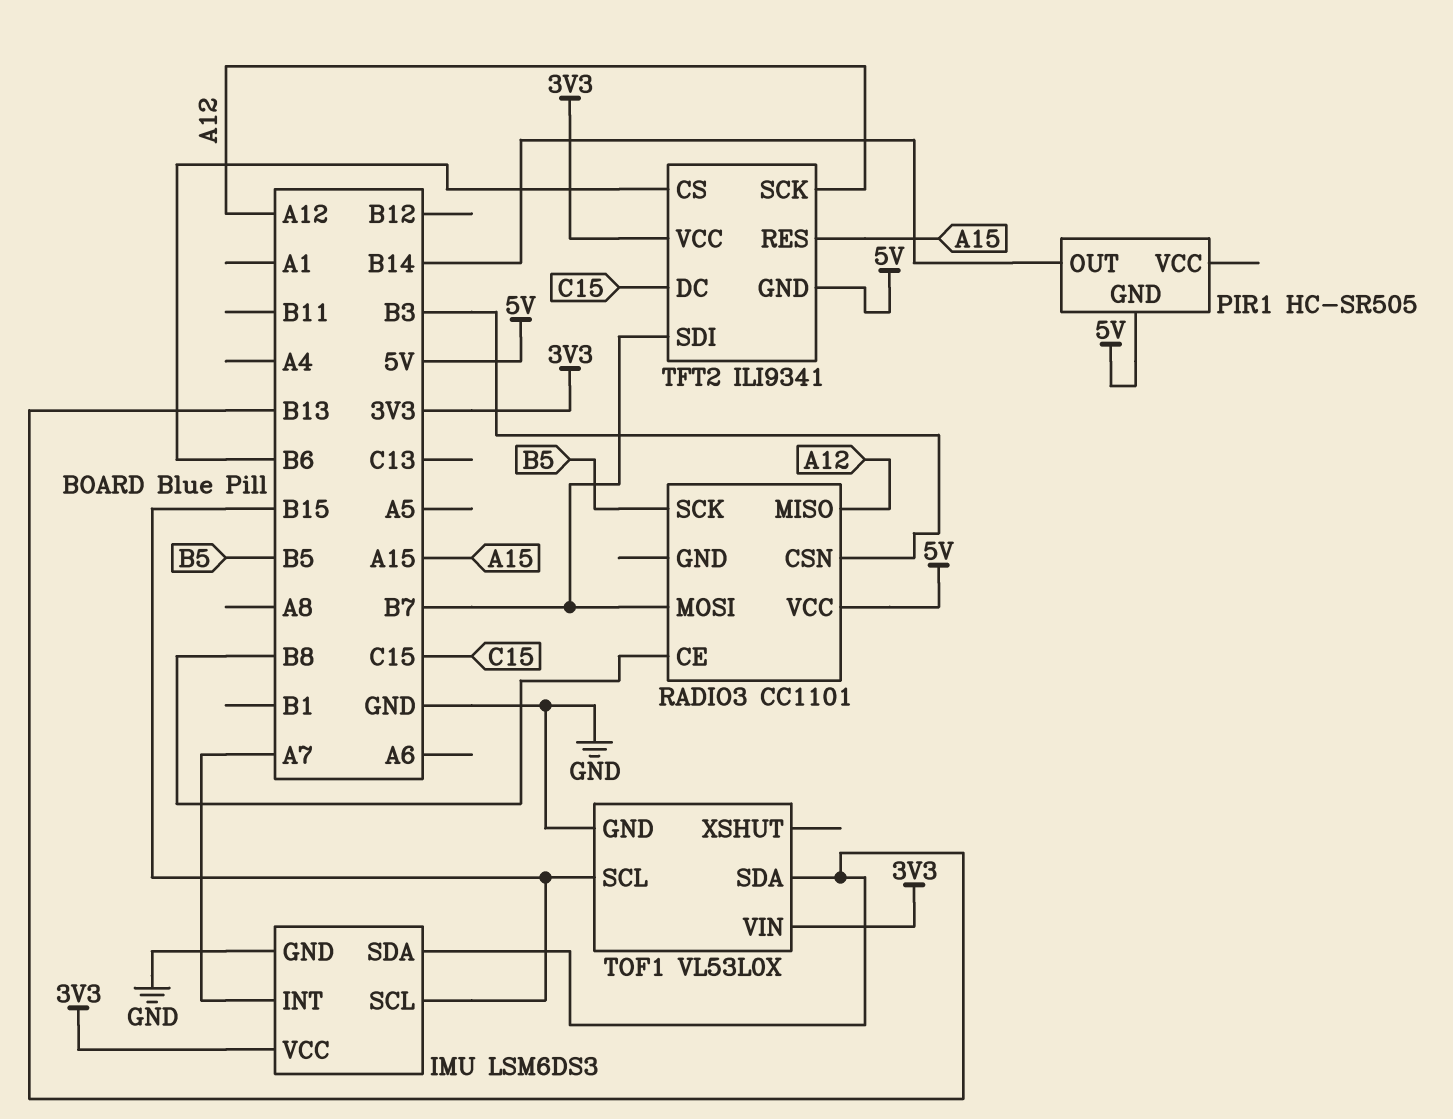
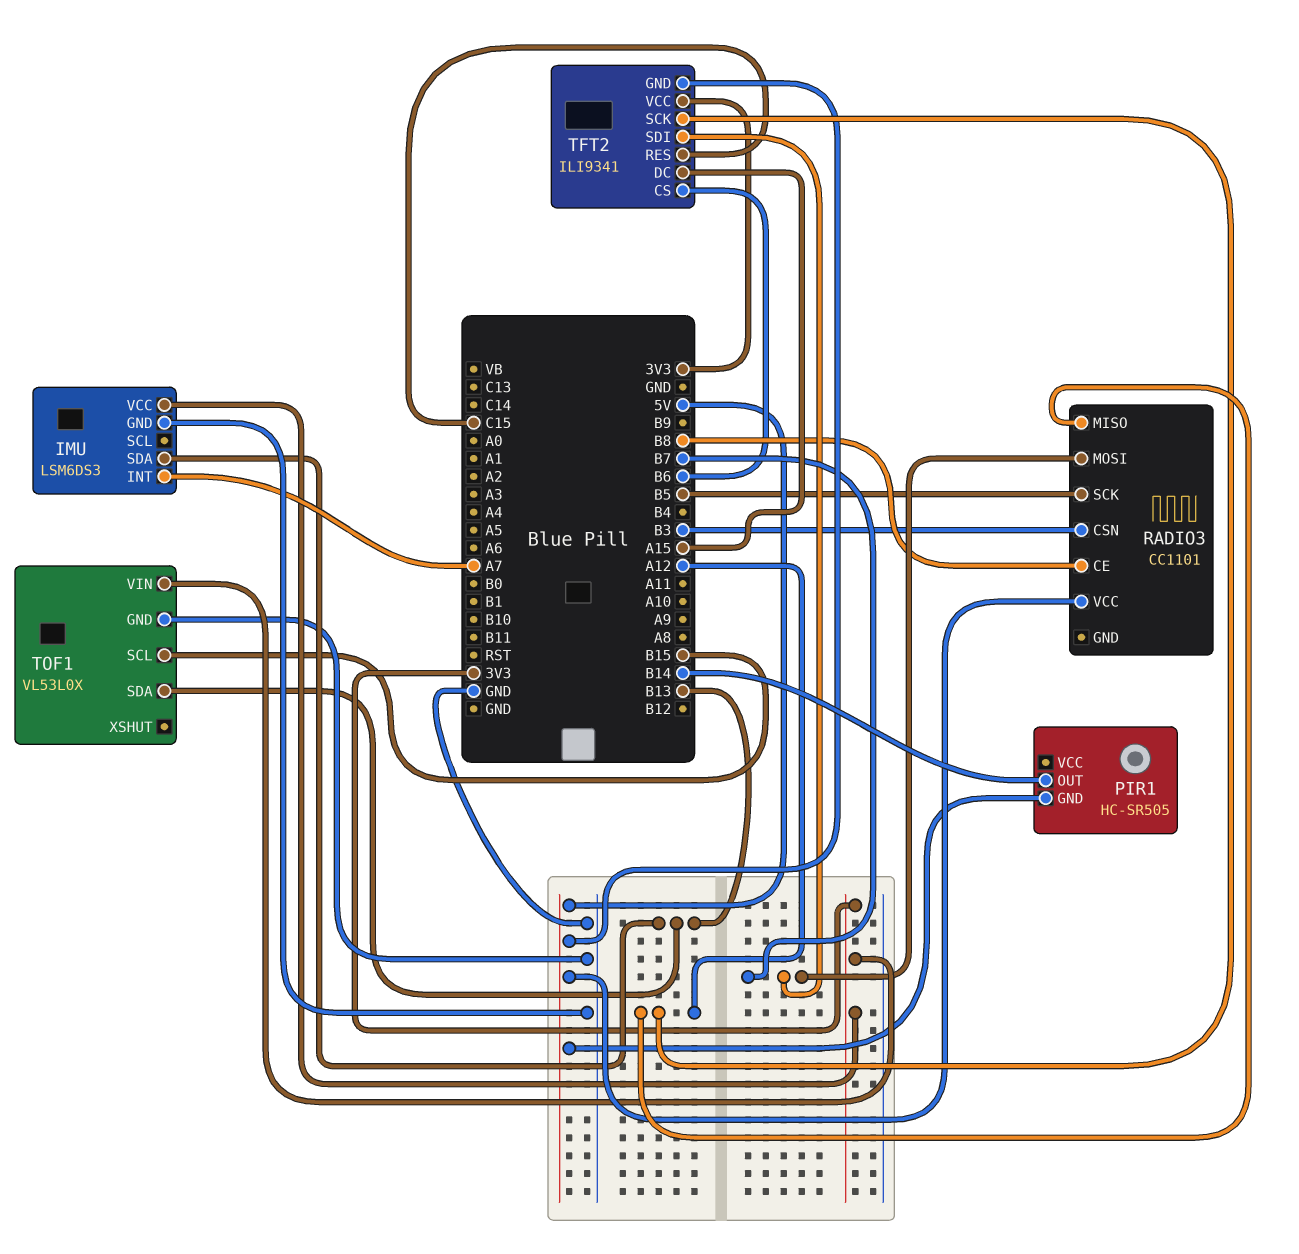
IMU pin SCL: B15 -> none
TFT2 pin DC: C15 -> A15
TFT2 pin RES: A15 -> C15

